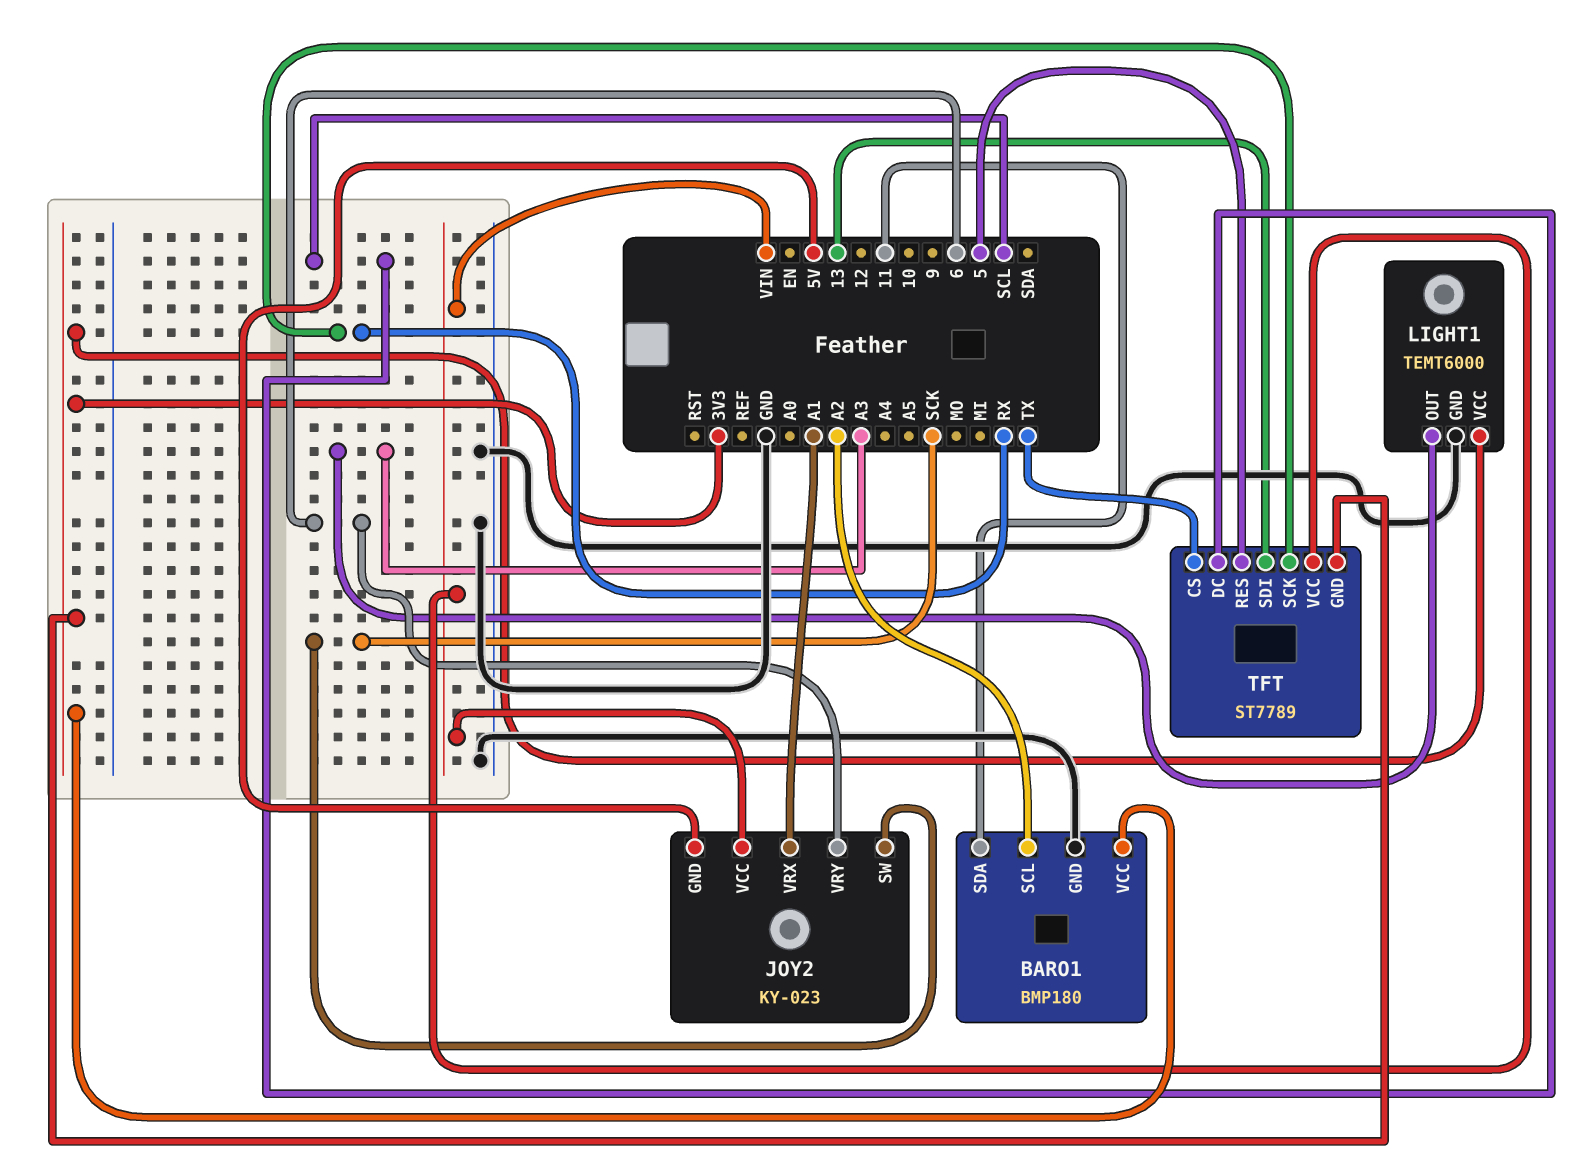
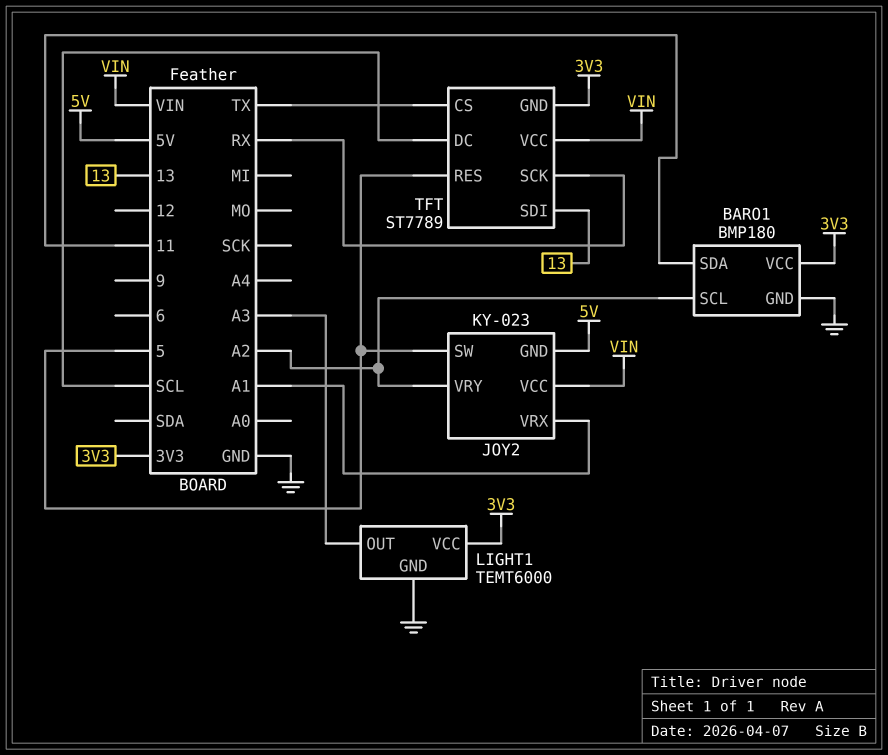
JOY2 pin SW: SCK -> 5
JOY2 pin VRY: 6 -> A2

